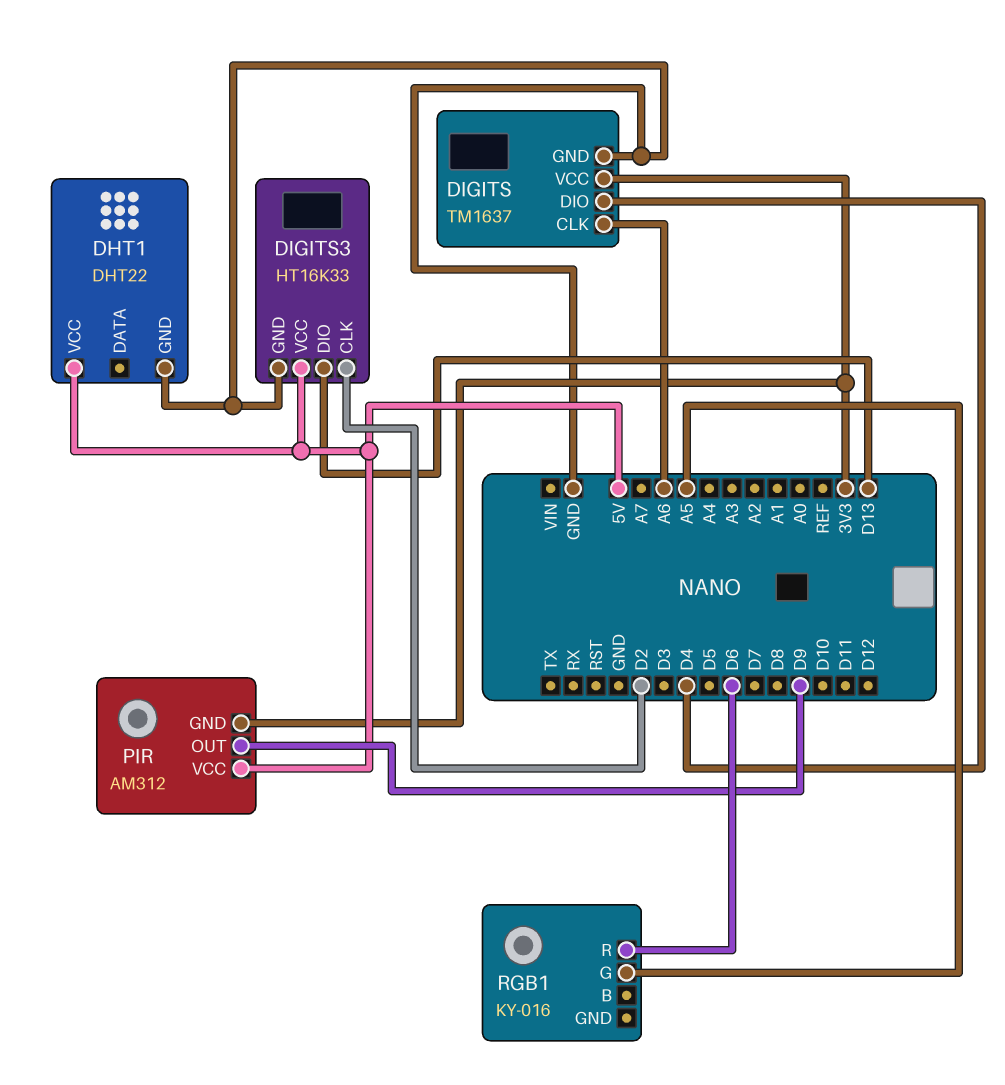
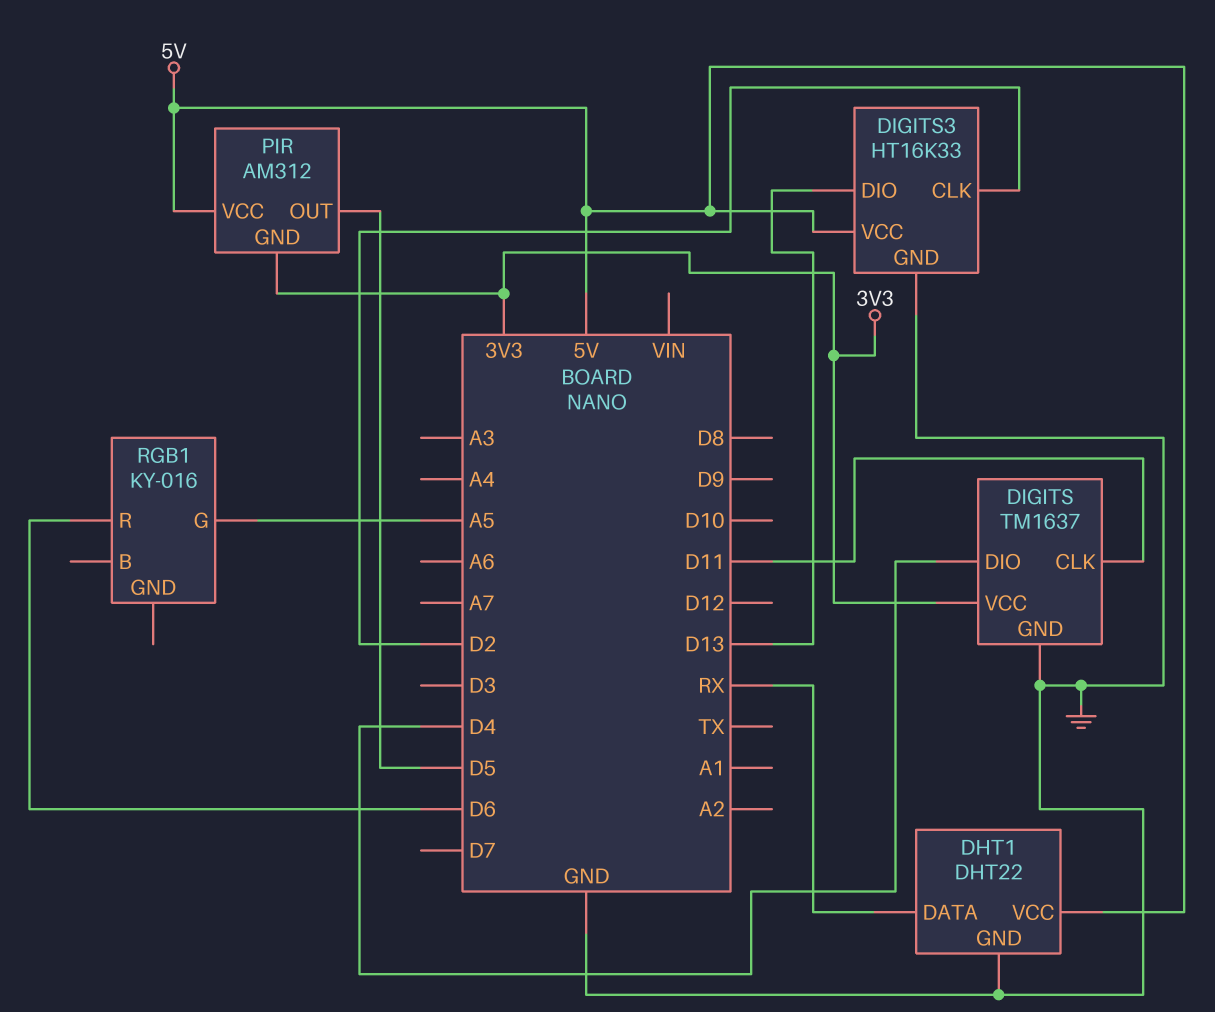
DHT1 pin DATA: none -> RX
DIGITS pin CLK: A6 -> D11
PIR pin OUT: D9 -> D5

